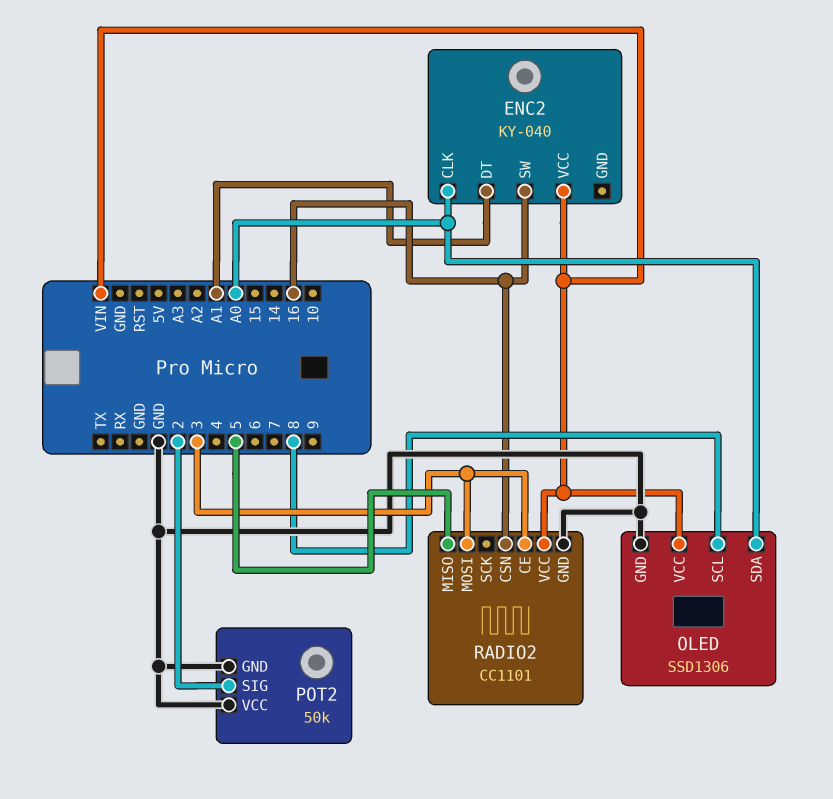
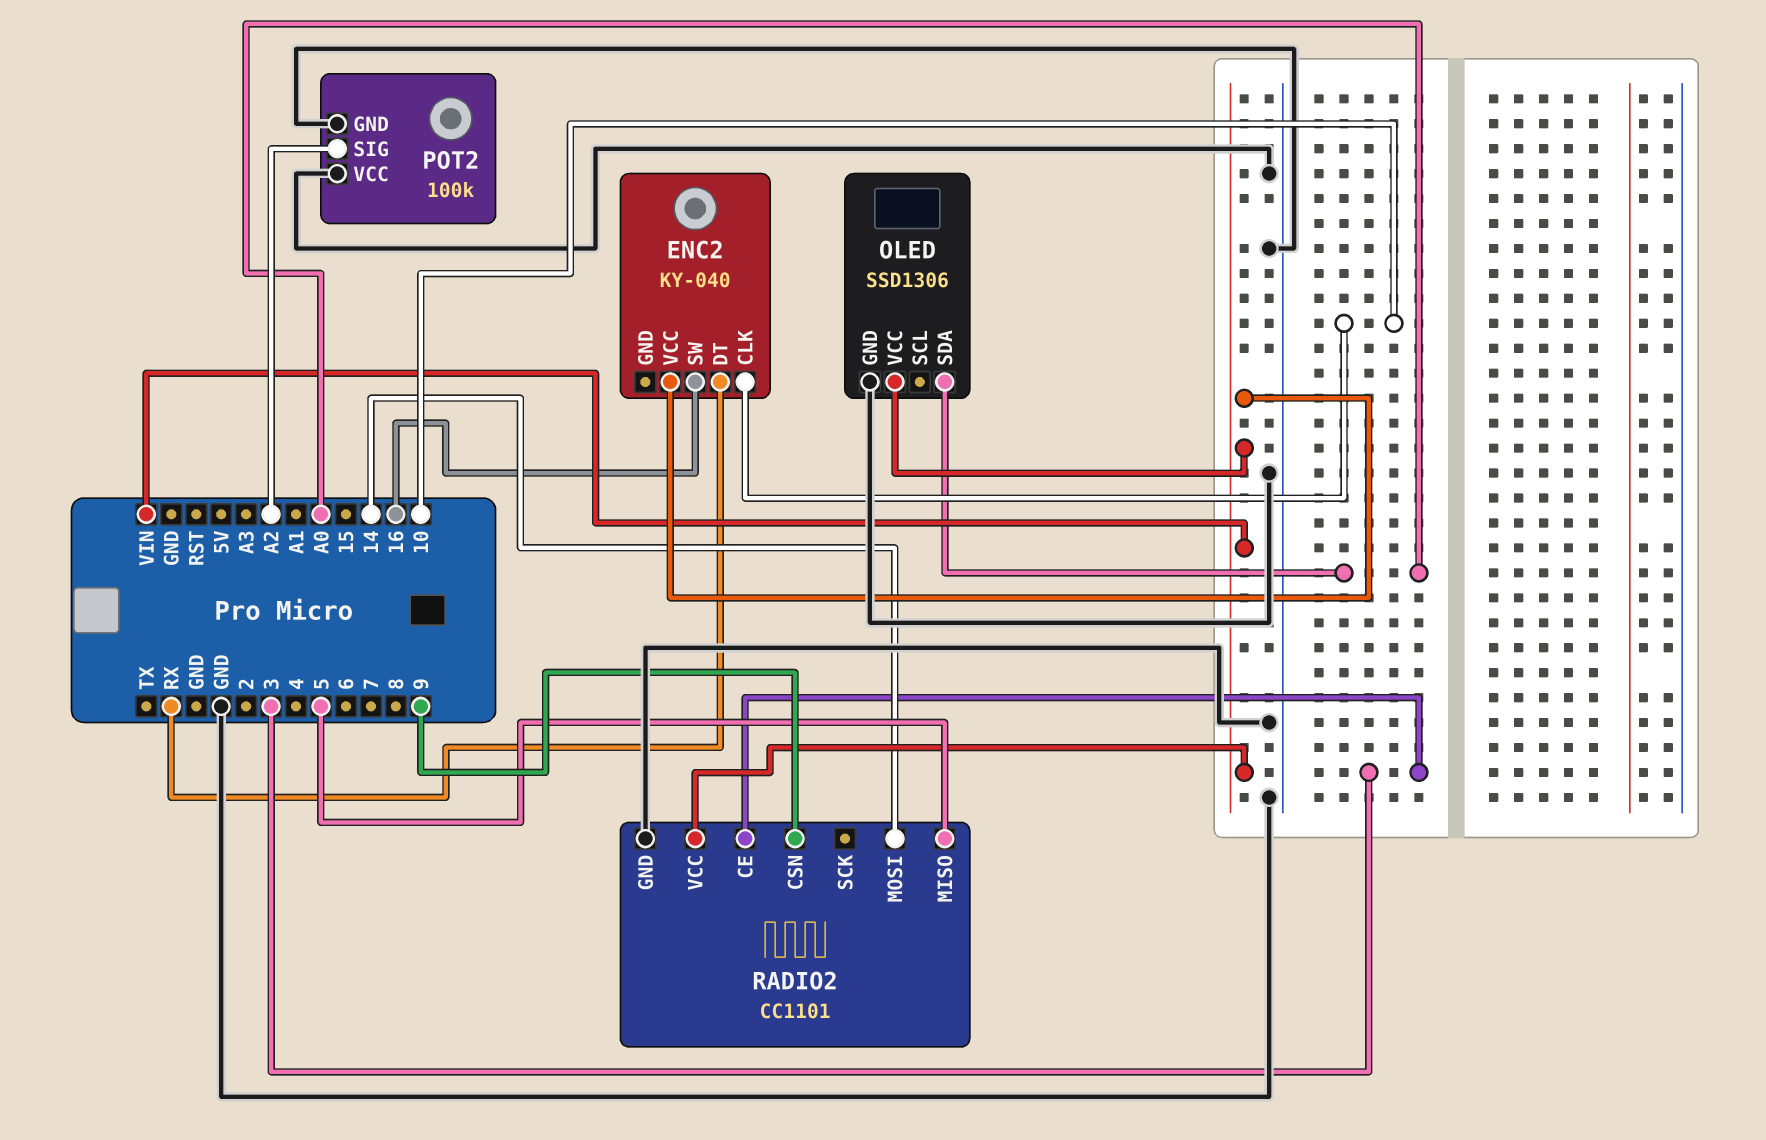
ENC2 pin CLK: A0 -> 10
ENC2 pin DT: A1 -> RX
OLED pin SCL: 8 -> none
POT2: 50k -> 100k
POT2 pin SIG: 2 -> A2
RADIO2 pin CSN: 16 -> 9
RADIO2 pin MOSI: 3 -> 14

